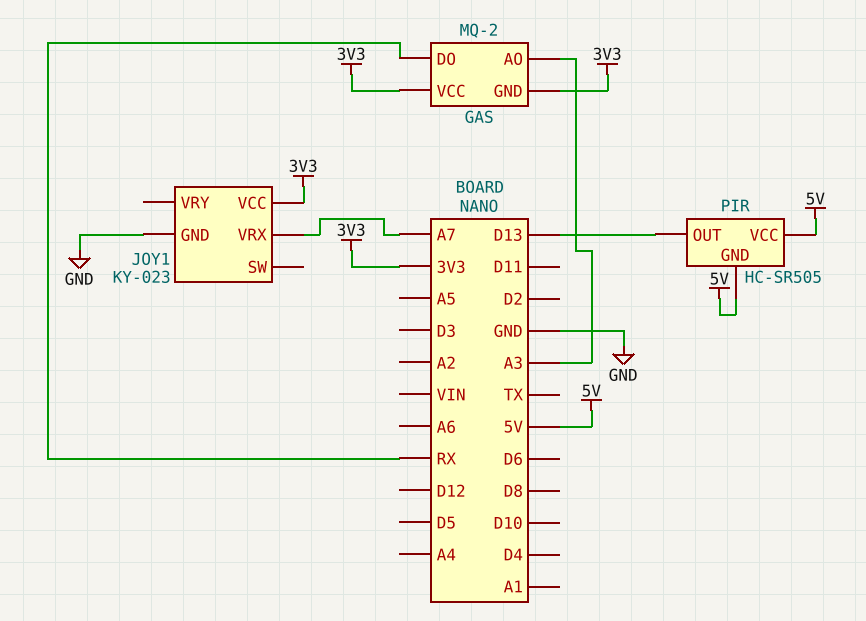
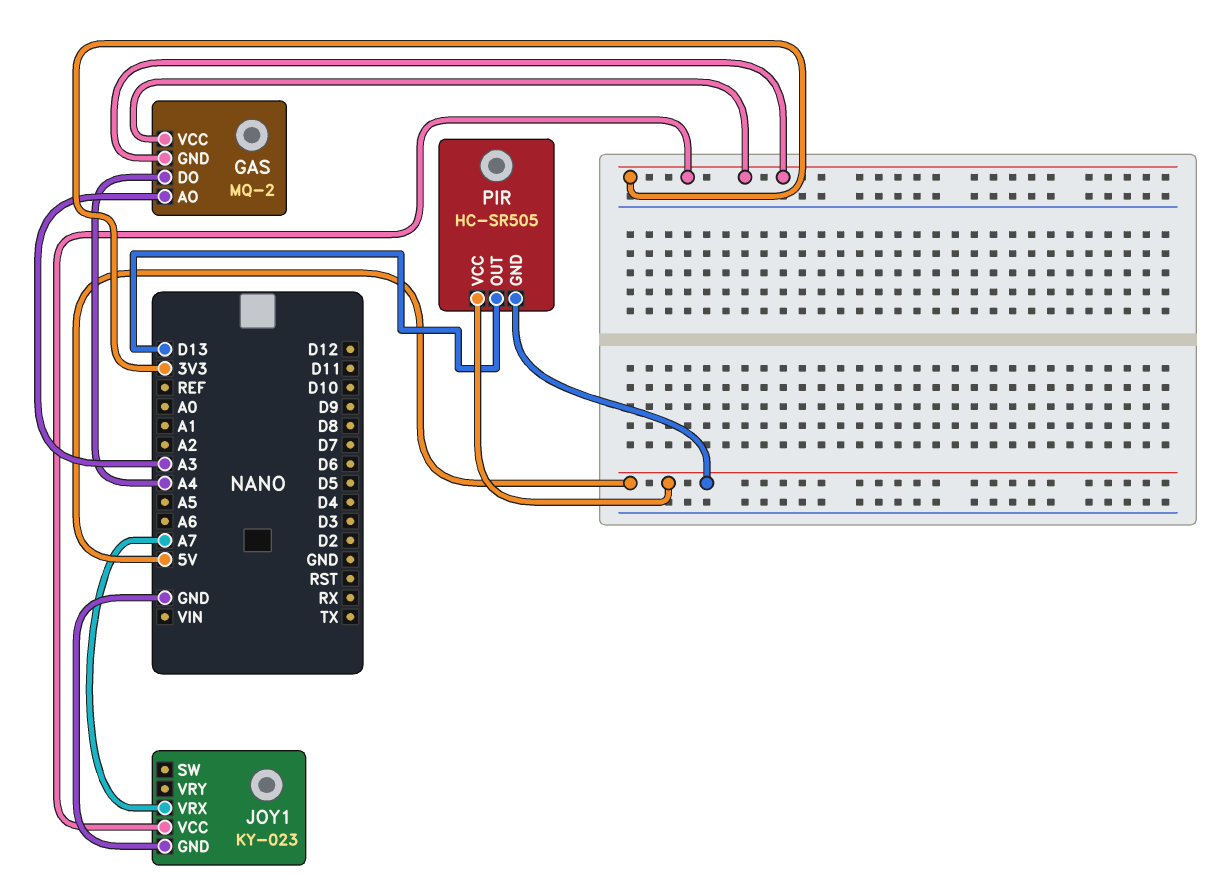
GAS pin DO: RX -> A4

